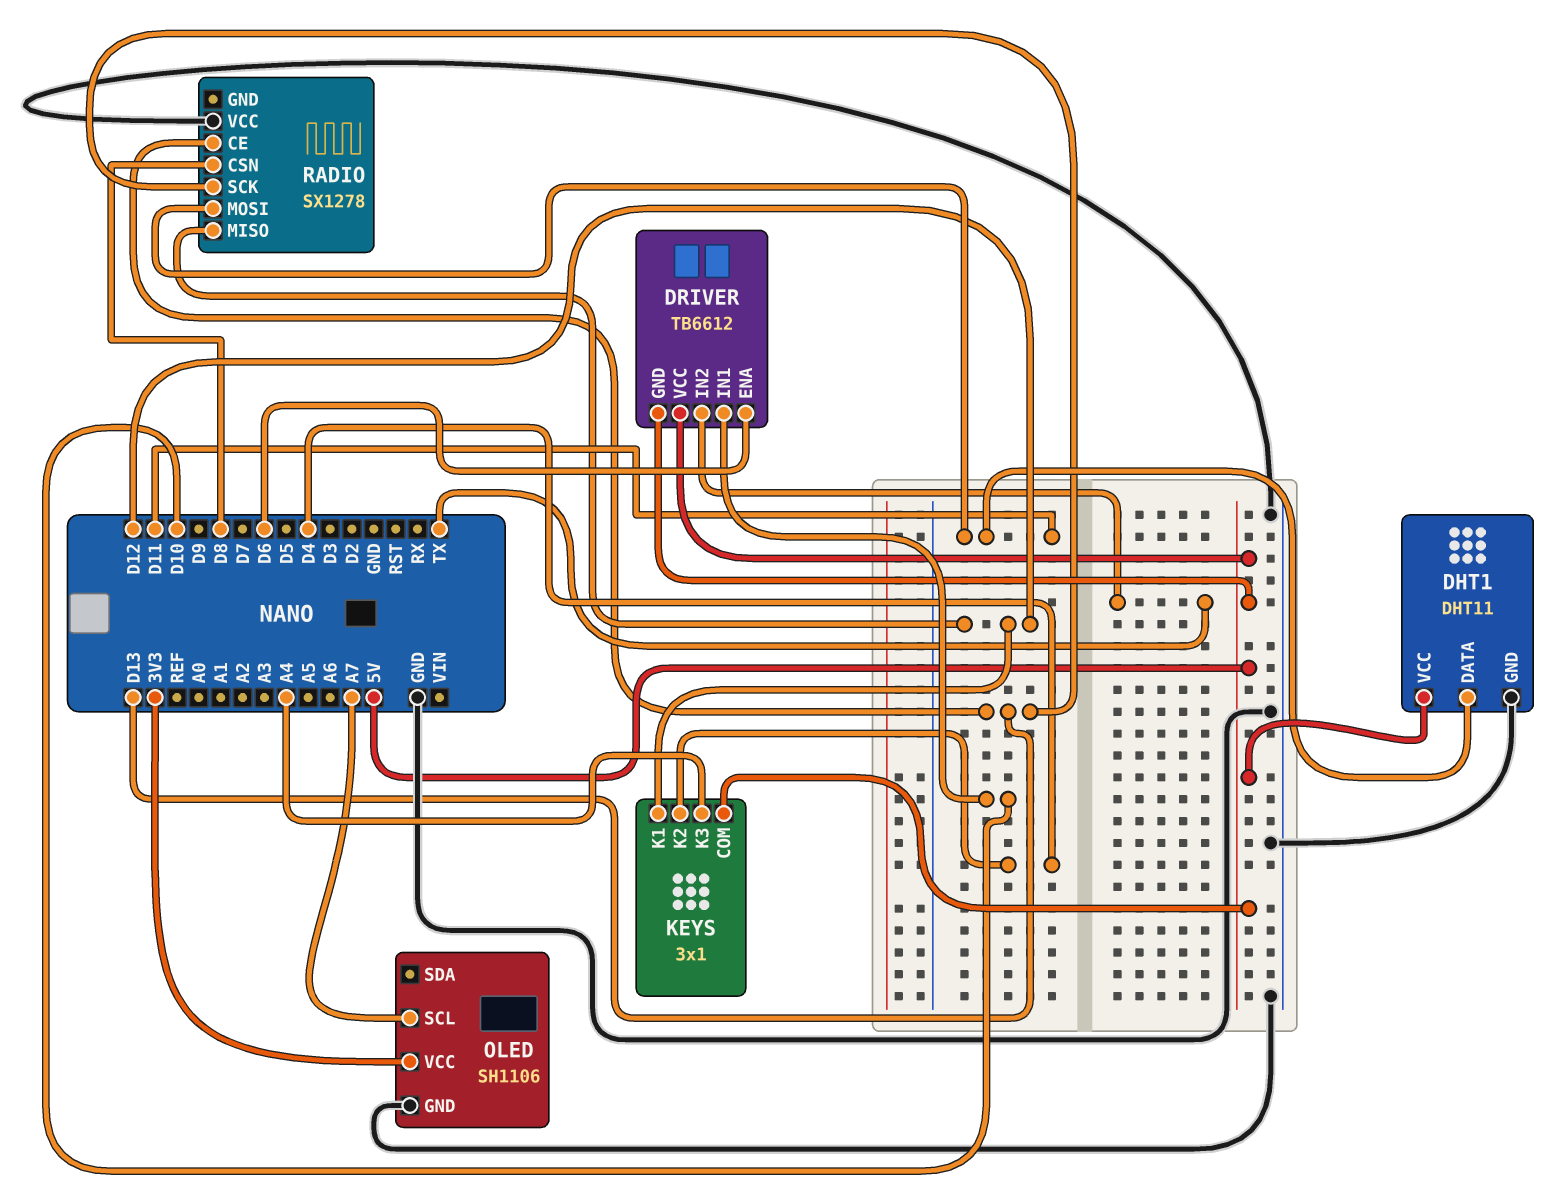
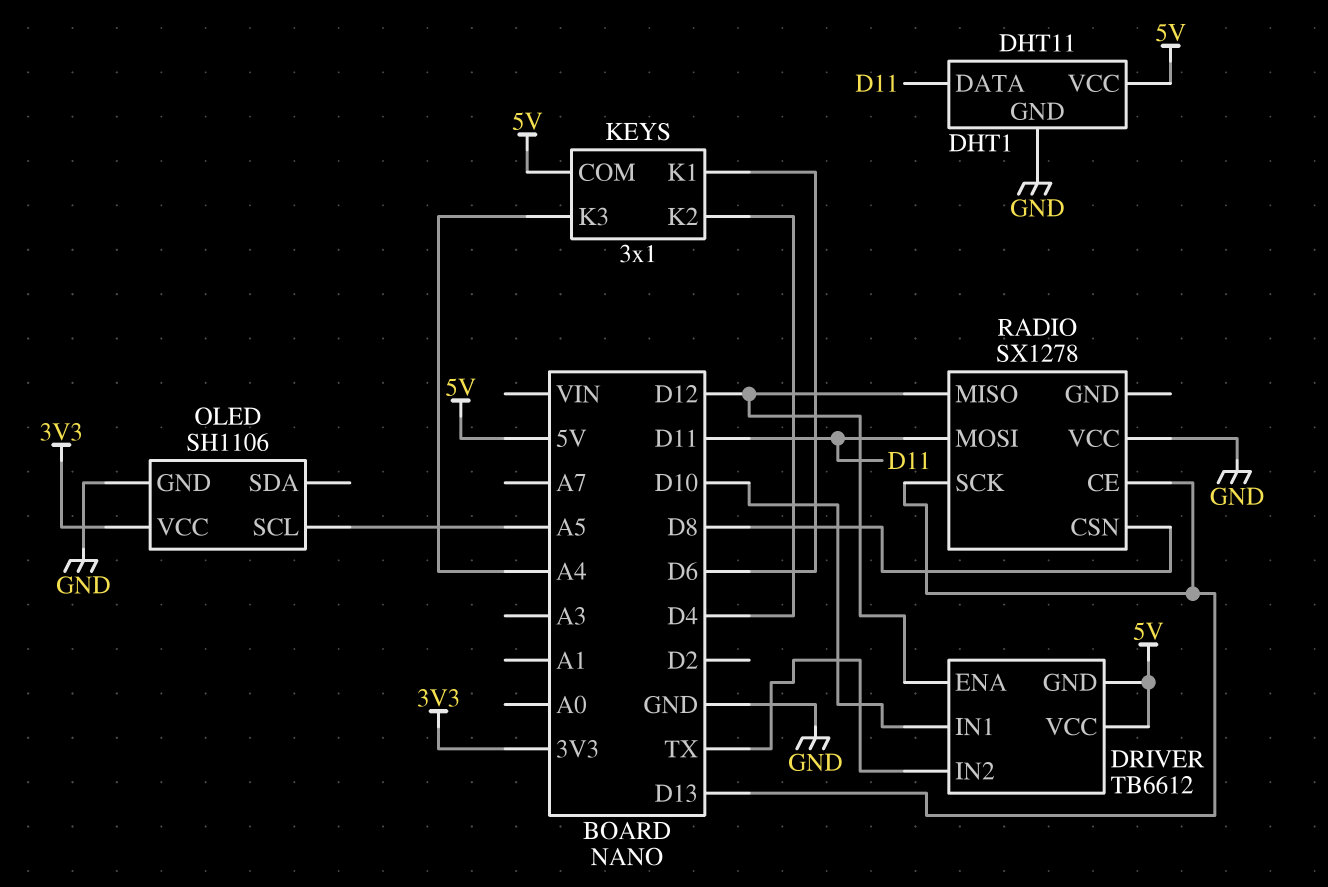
DRIVER pin ENA: D6 -> D12
KEYS pin K1: D12 -> D6
OLED pin SCL: A7 -> A5

